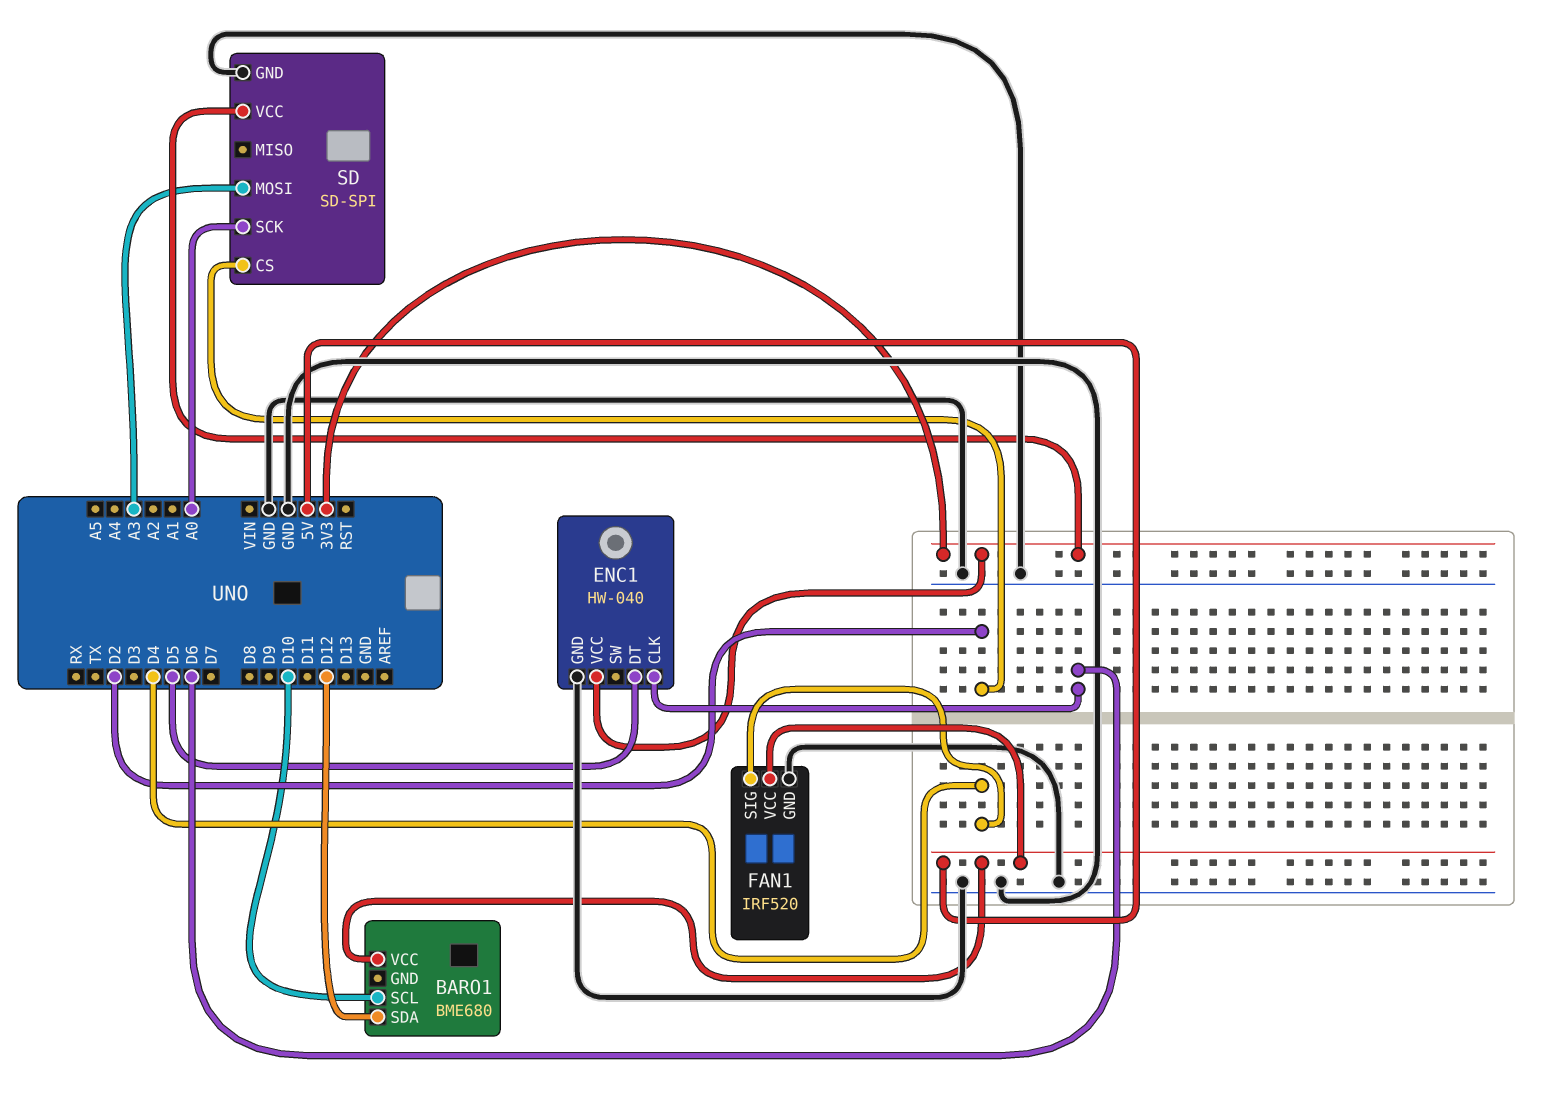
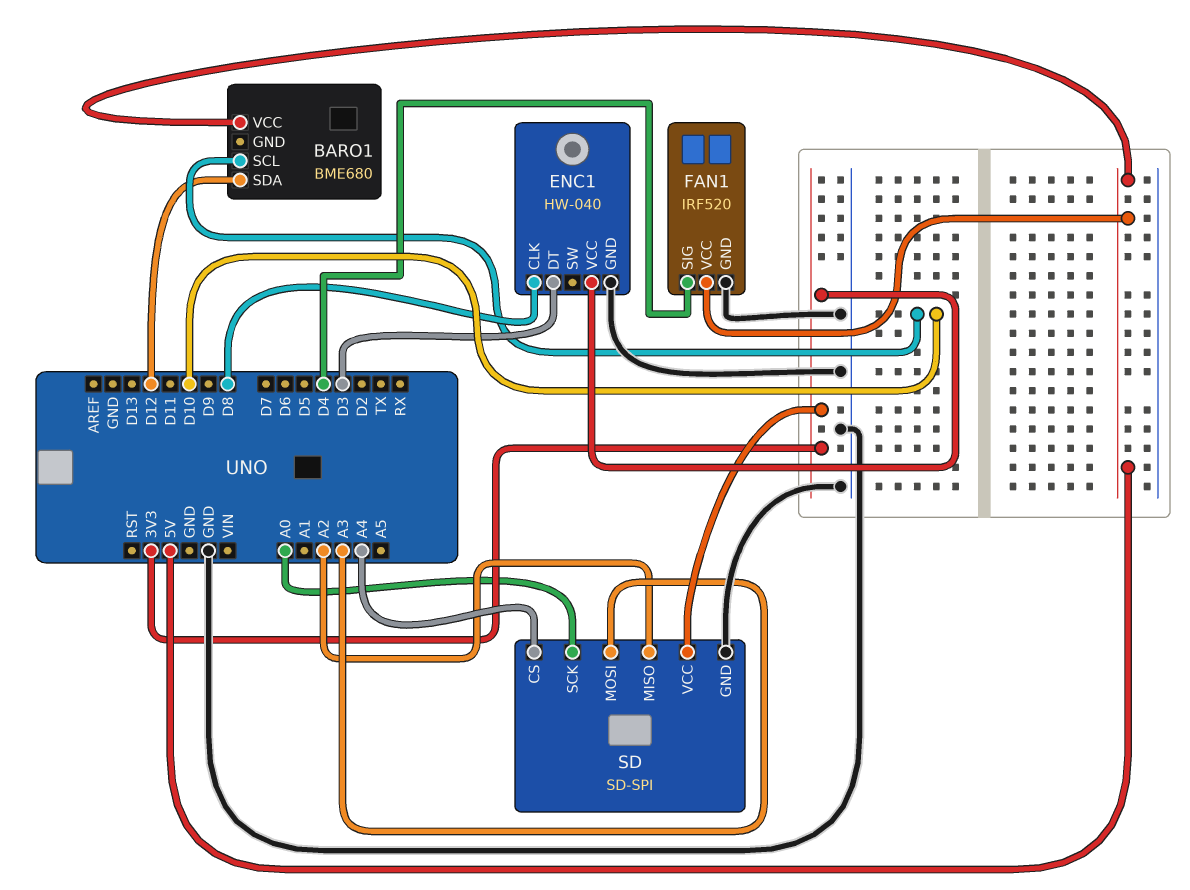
ENC1 pin CLK: D6 -> D8
ENC1 pin DT: D5 -> D3
SD pin CS: D2 -> A4
SD pin MISO: none -> A2

